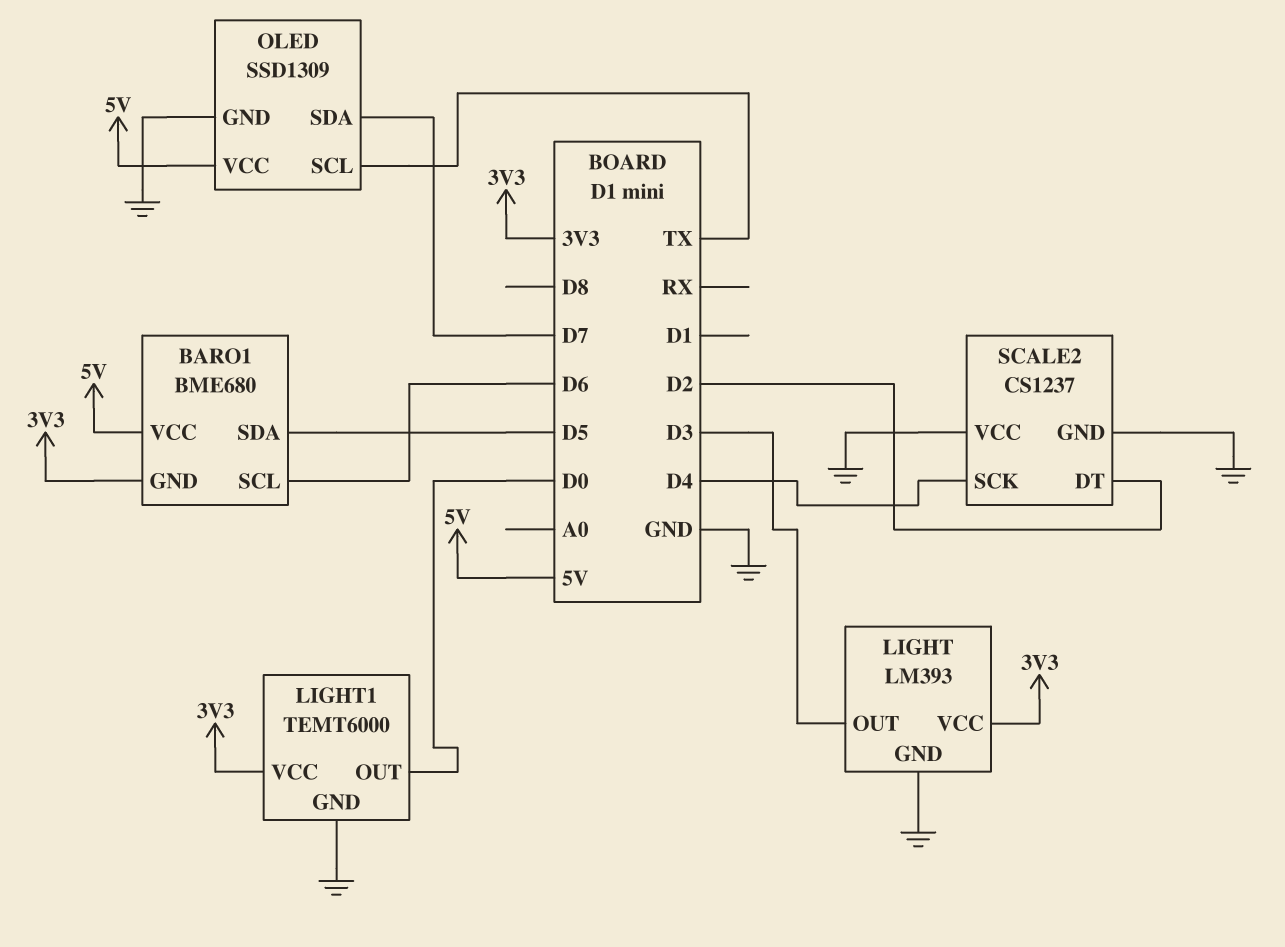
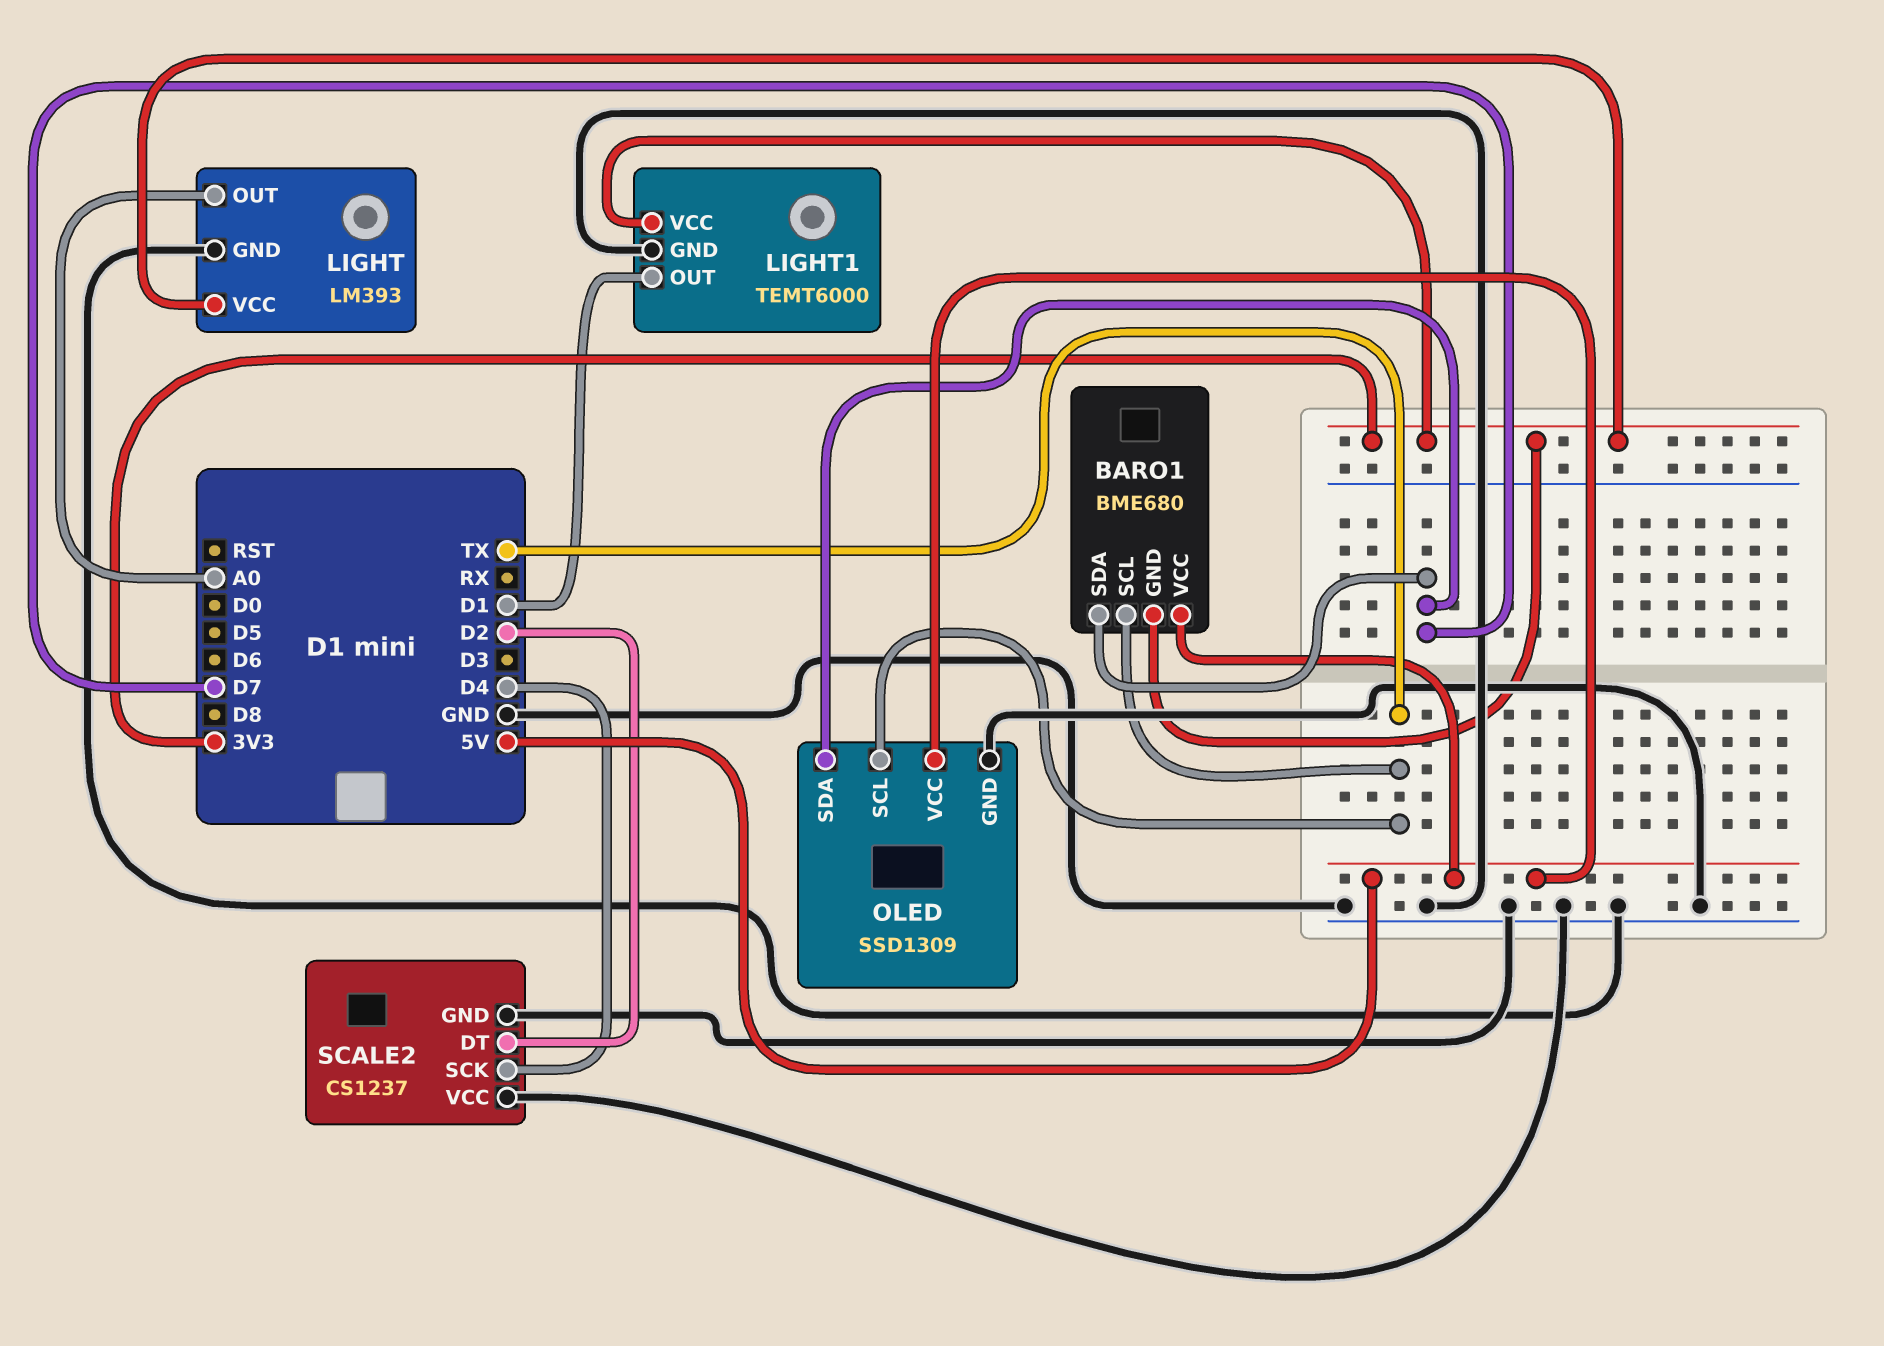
BARO1 pin SCL: D6 -> TX
BARO1 pin SDA: D5 -> D7
LIGHT pin OUT: D3 -> A0
LIGHT1 pin OUT: D0 -> D1

